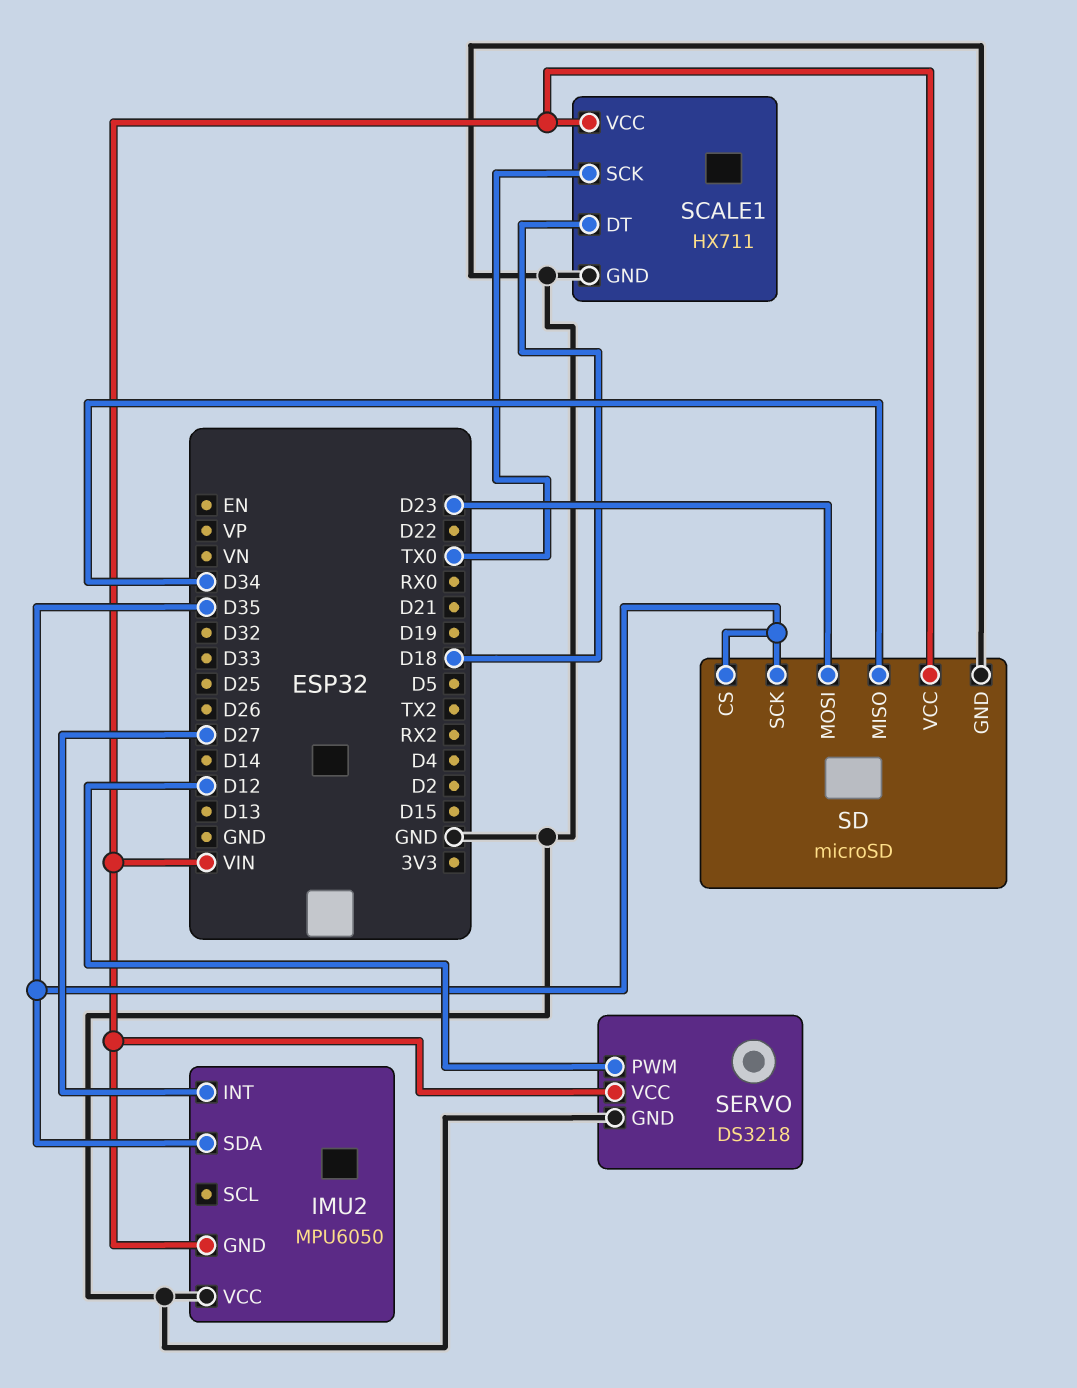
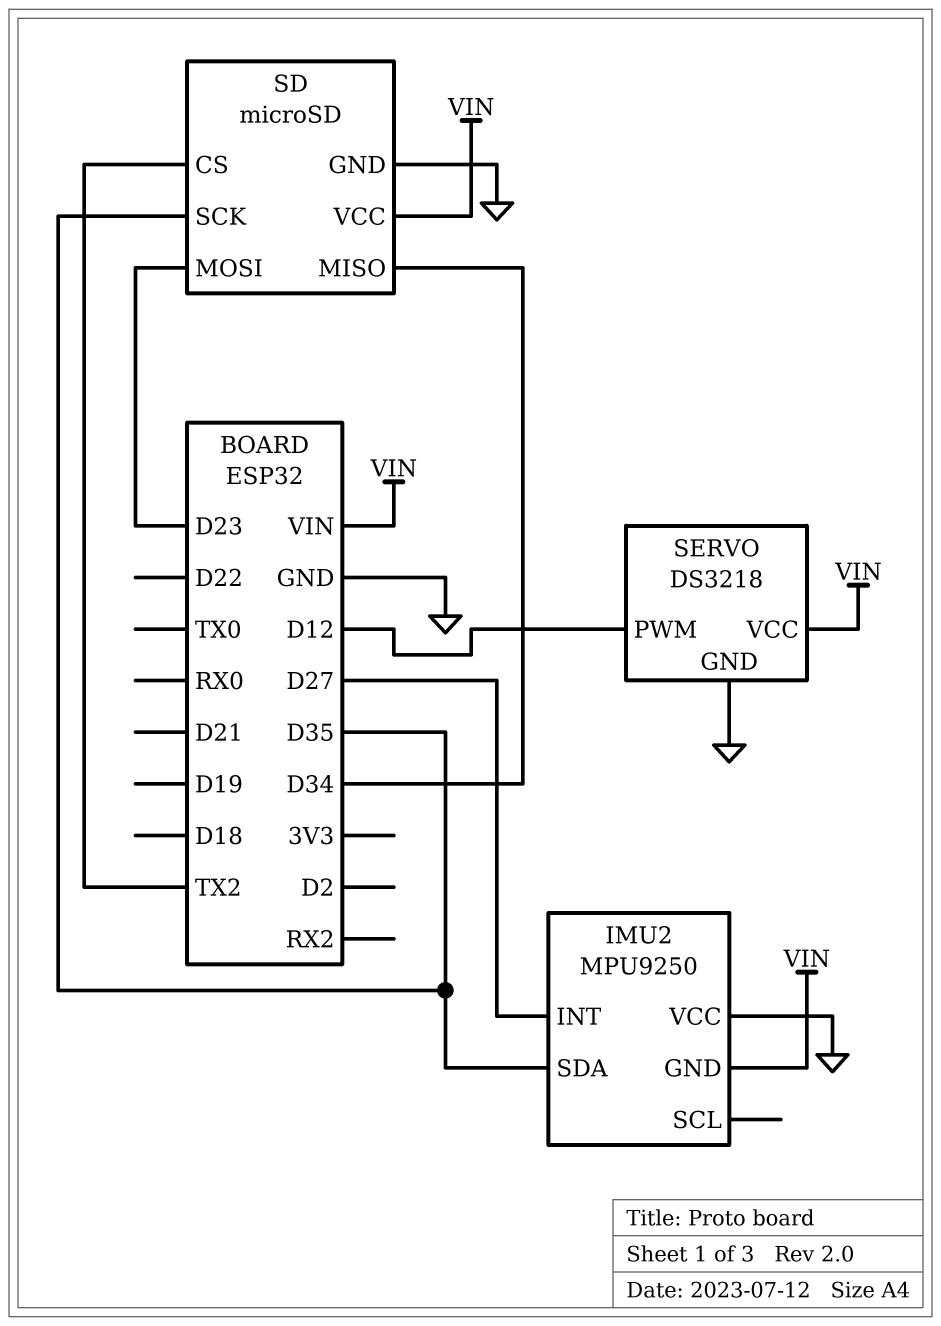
IMU2: MPU6050 -> MPU9250
SCALE1: HX711 -> none
SCALE1 pin DT: D18 -> none
SCALE1 pin GND: GND -> none
SCALE1 pin SCK: TX0 -> none
SCALE1 pin VCC: VIN -> none
SD pin CS: D35 -> TX2

